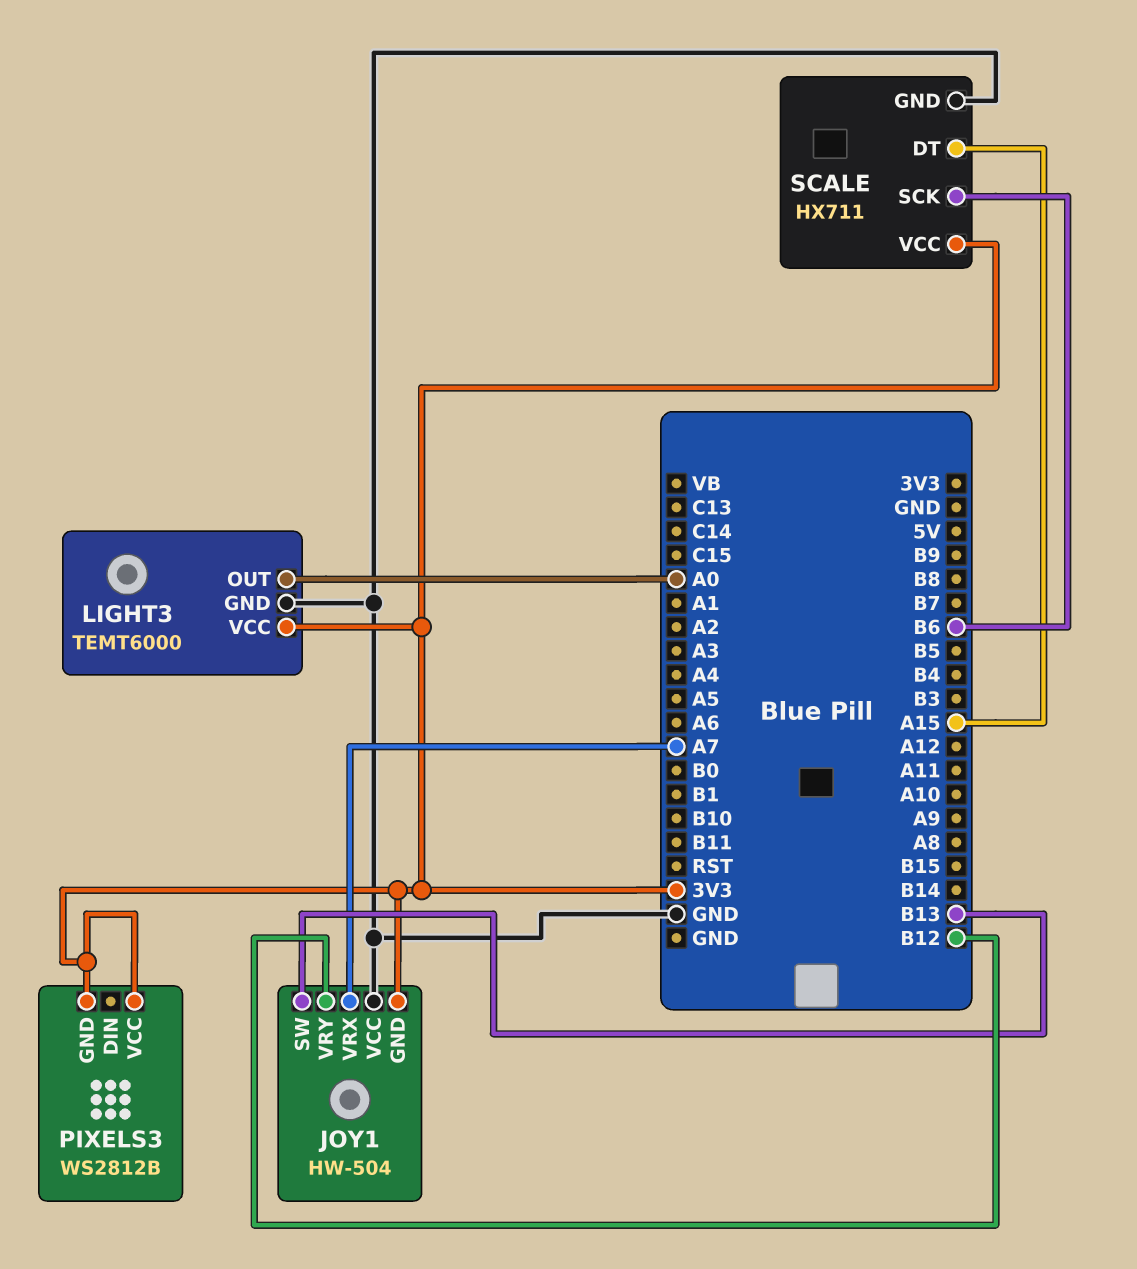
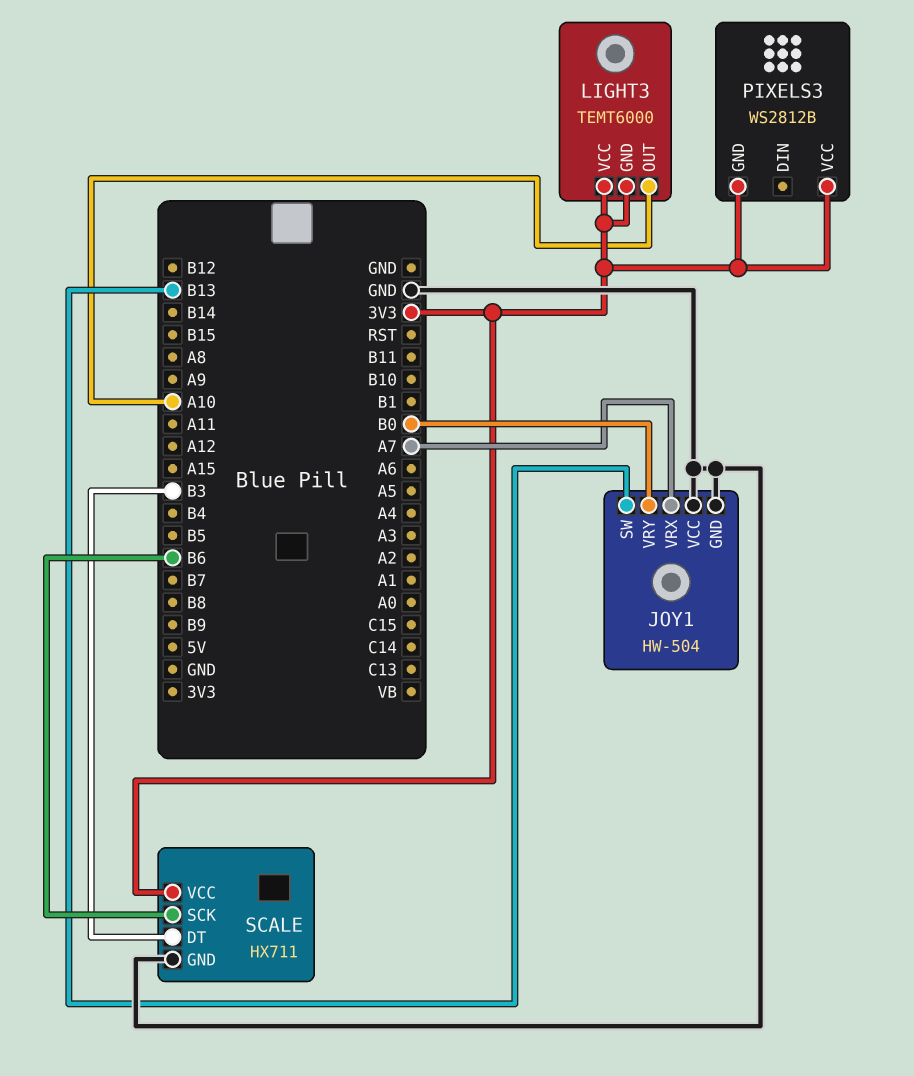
JOY1 pin GND: 3V3 -> GND
JOY1 pin VRY: B12 -> B0
LIGHT3 pin GND: GND -> 3V3
LIGHT3 pin OUT: A0 -> A10
SCALE pin DT: A15 -> B3

